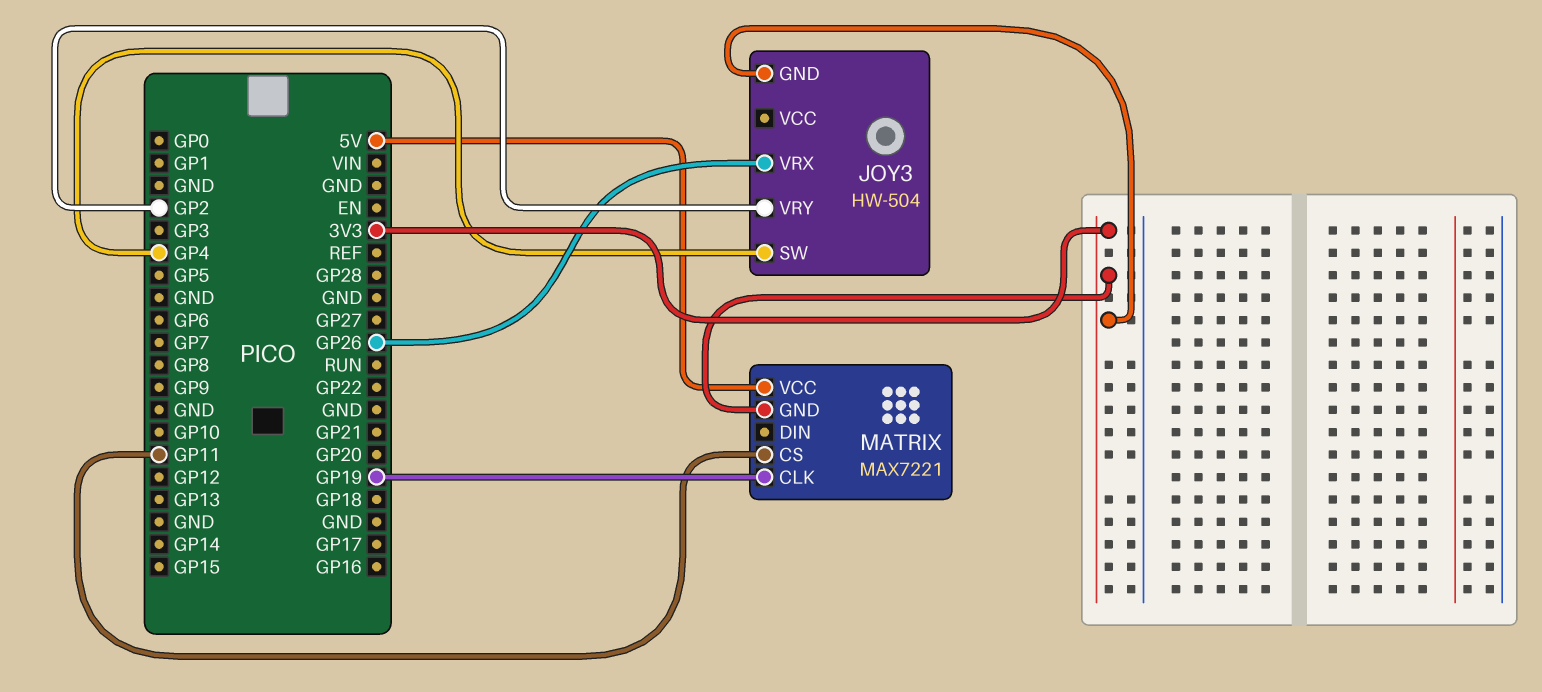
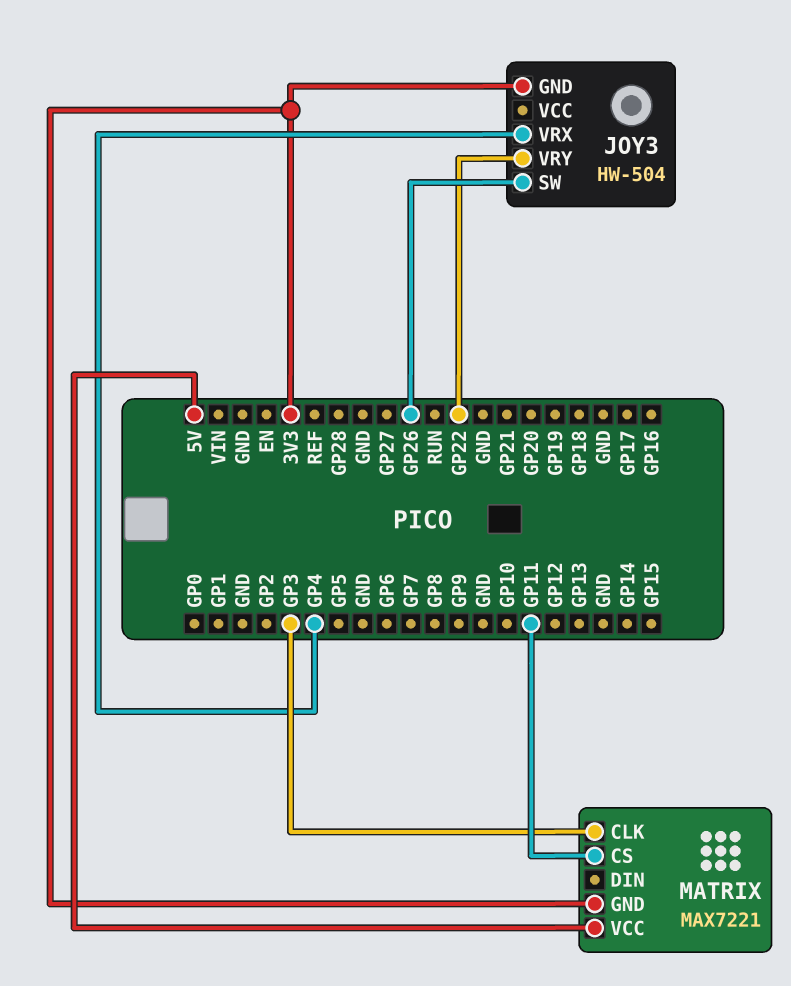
JOY3 pin SW: GP4 -> GP26
JOY3 pin VRX: GP26 -> GP4
JOY3 pin VRY: GP2 -> GP22
MATRIX pin CLK: GP19 -> GP3

